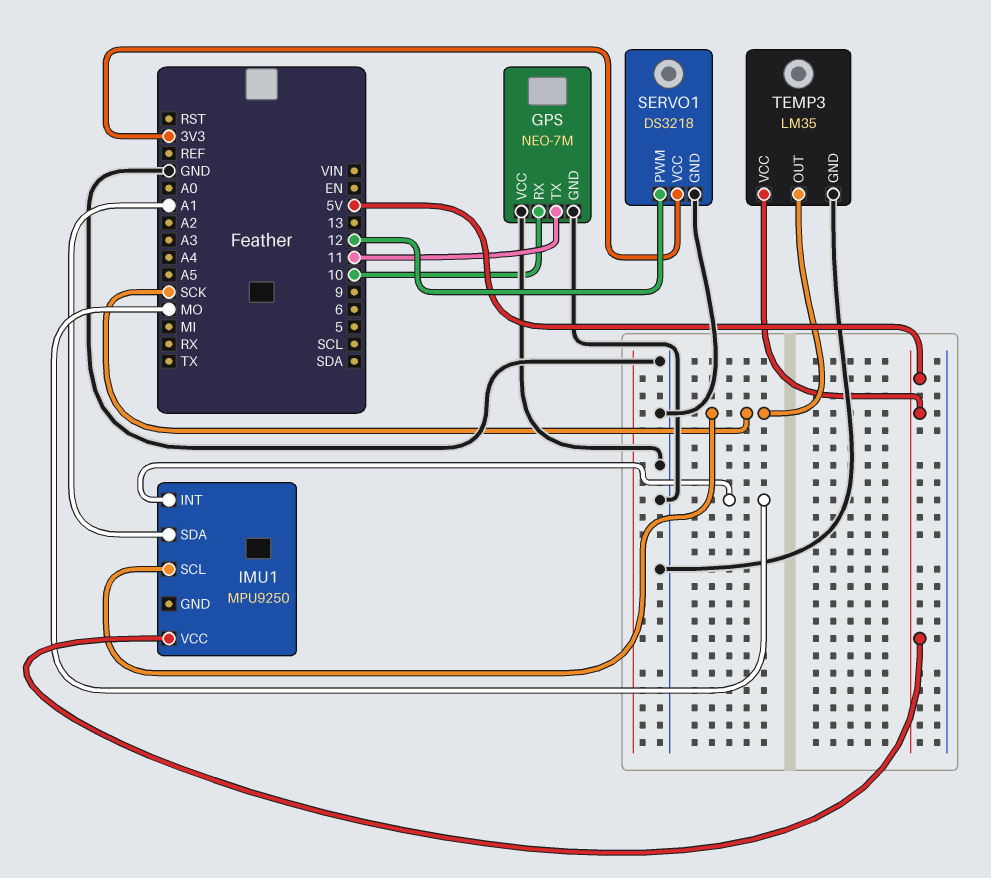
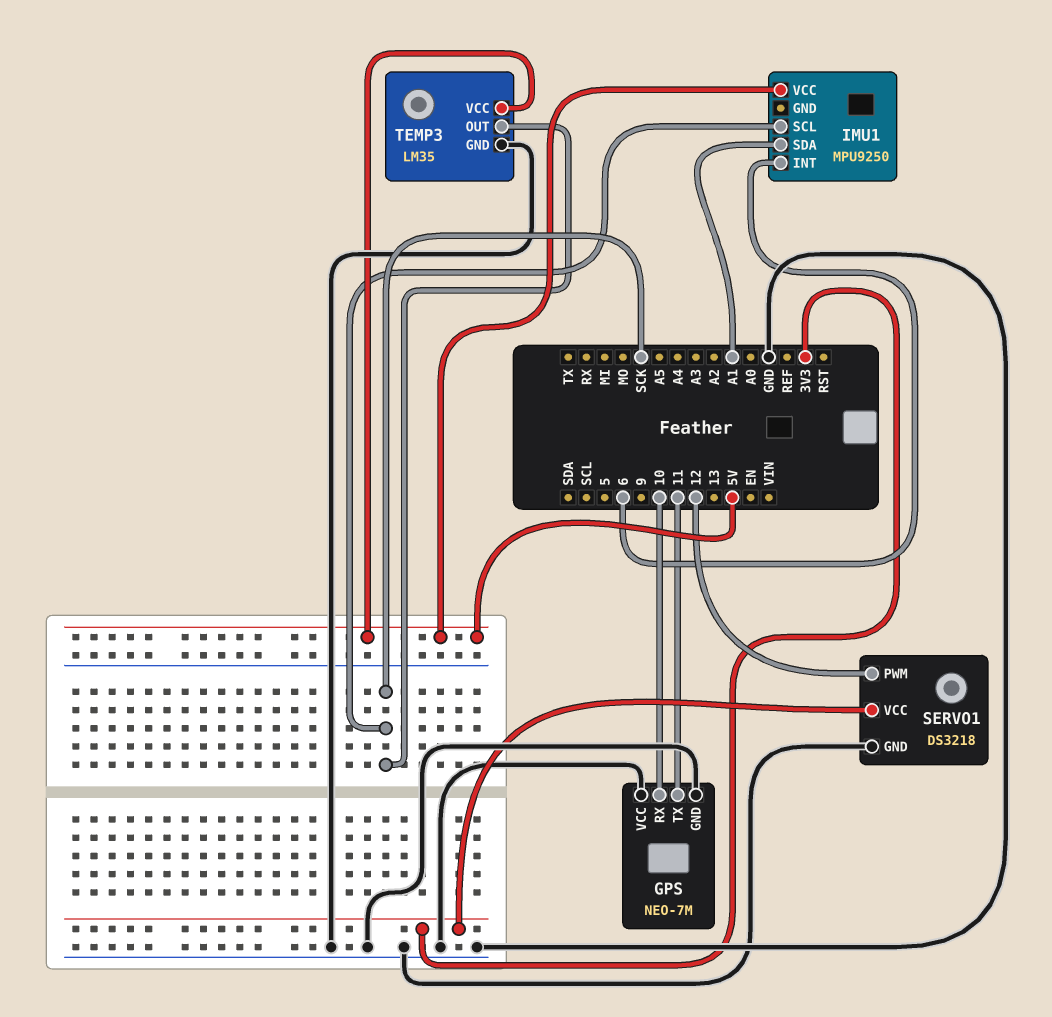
IMU1 pin INT: MO -> 6

